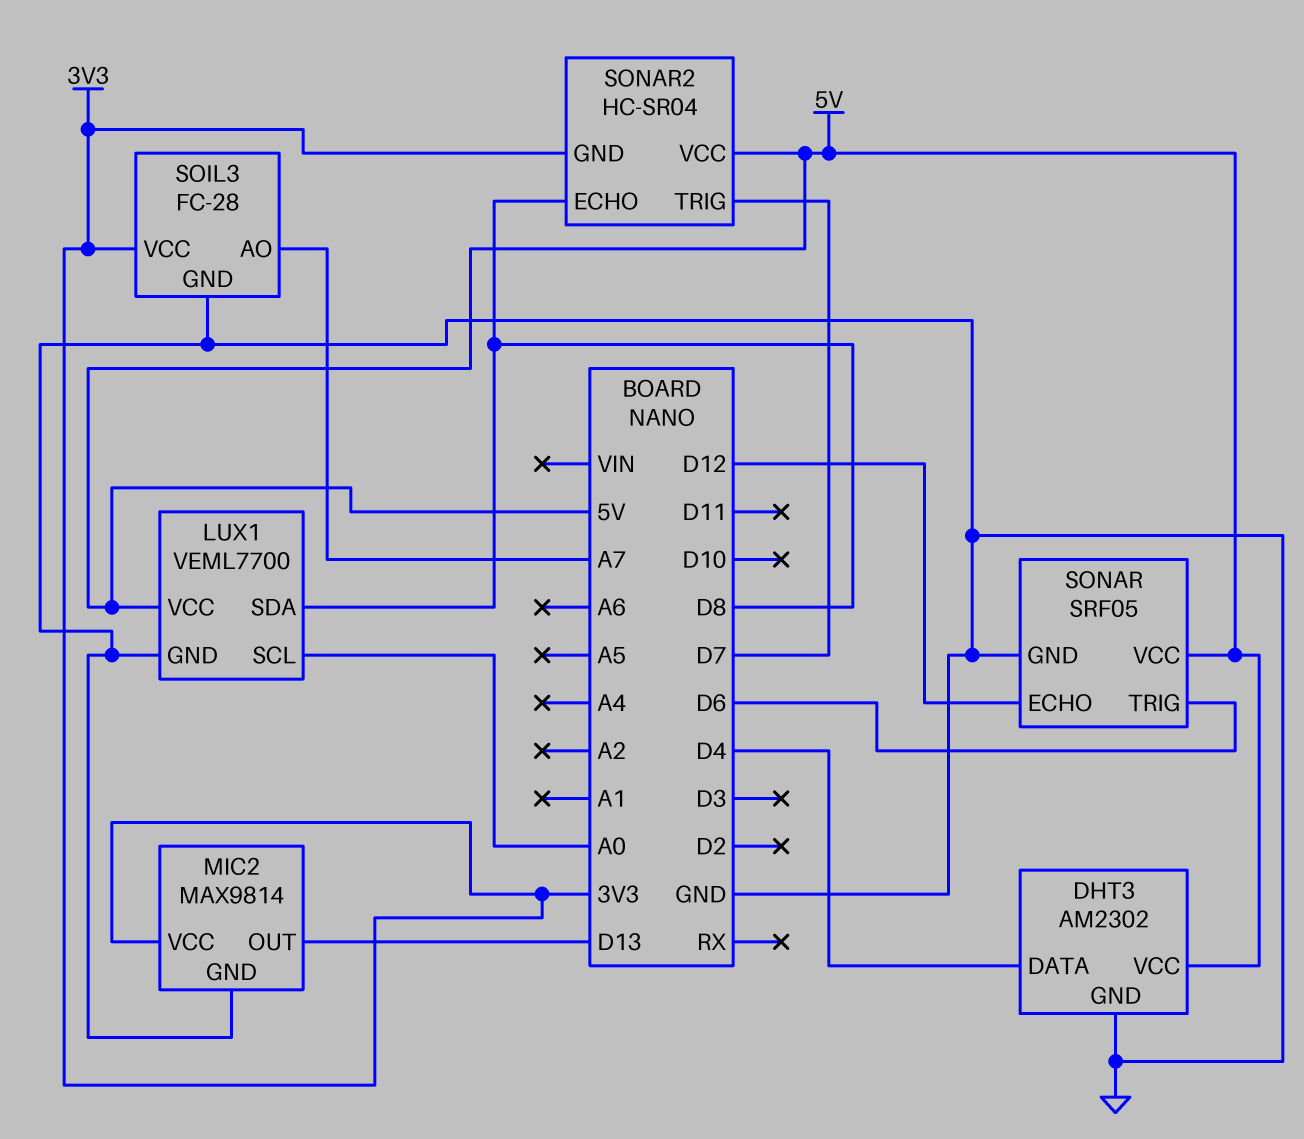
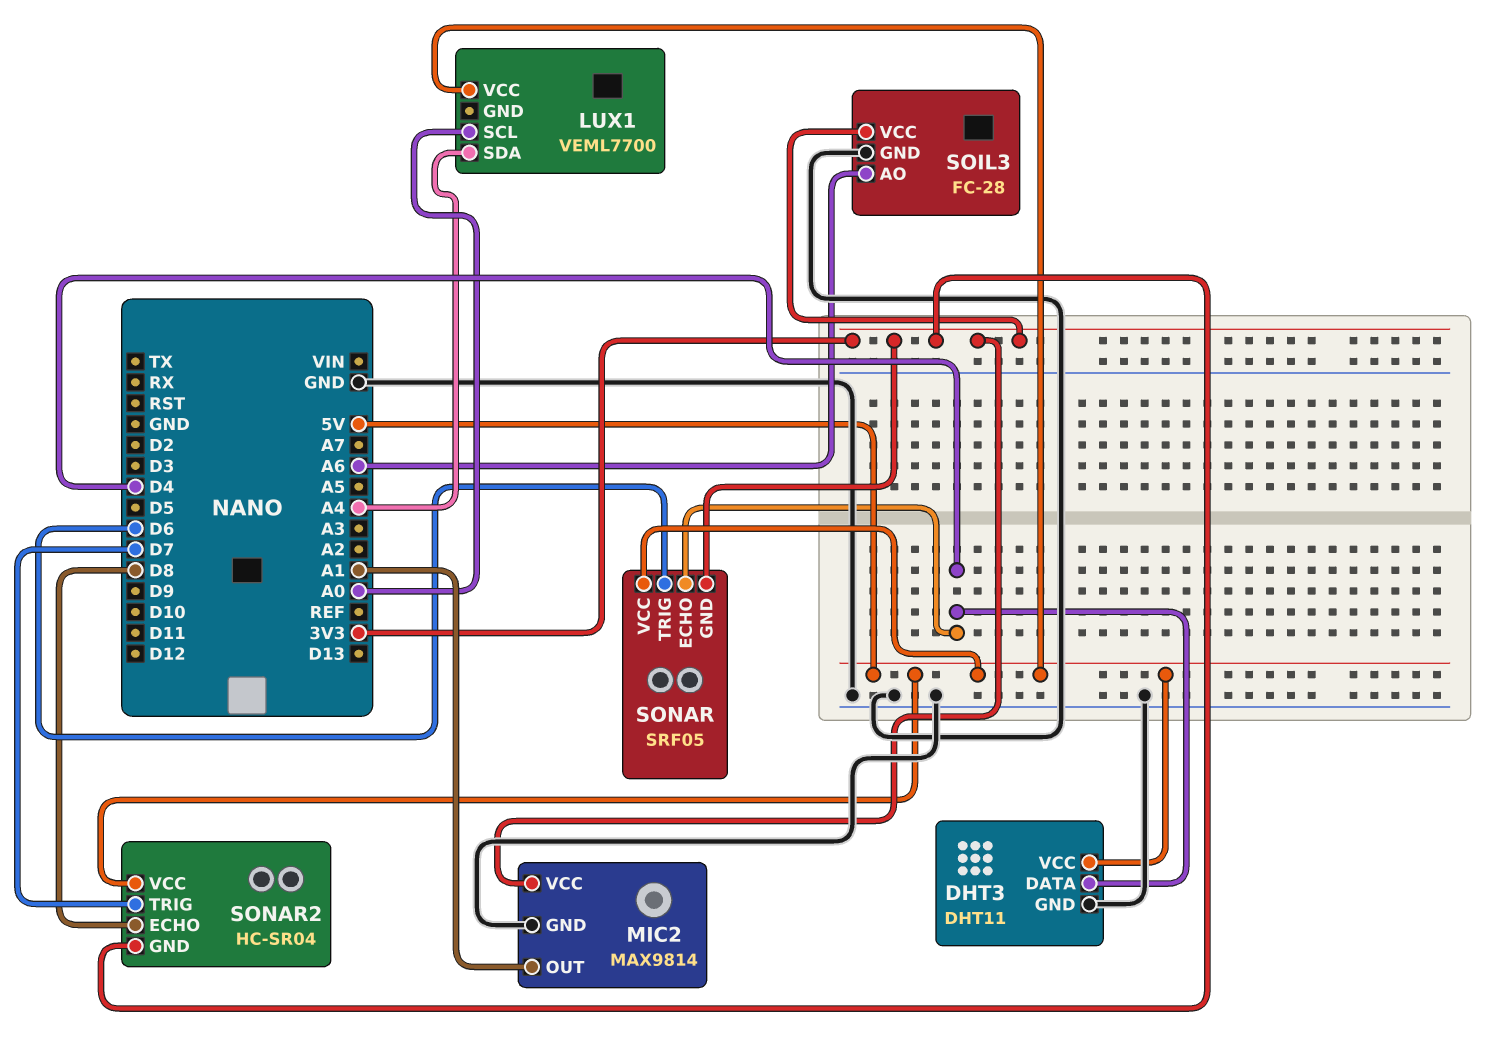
DHT3: AM2302 -> DHT11
LUX1 pin GND: GND -> none
LUX1 pin SDA: D8 -> A4
MIC2 pin OUT: D13 -> A1
SOIL3 pin AO: A7 -> A6
SONAR pin ECHO: D12 -> D4
SONAR pin GND: GND -> 3V3

